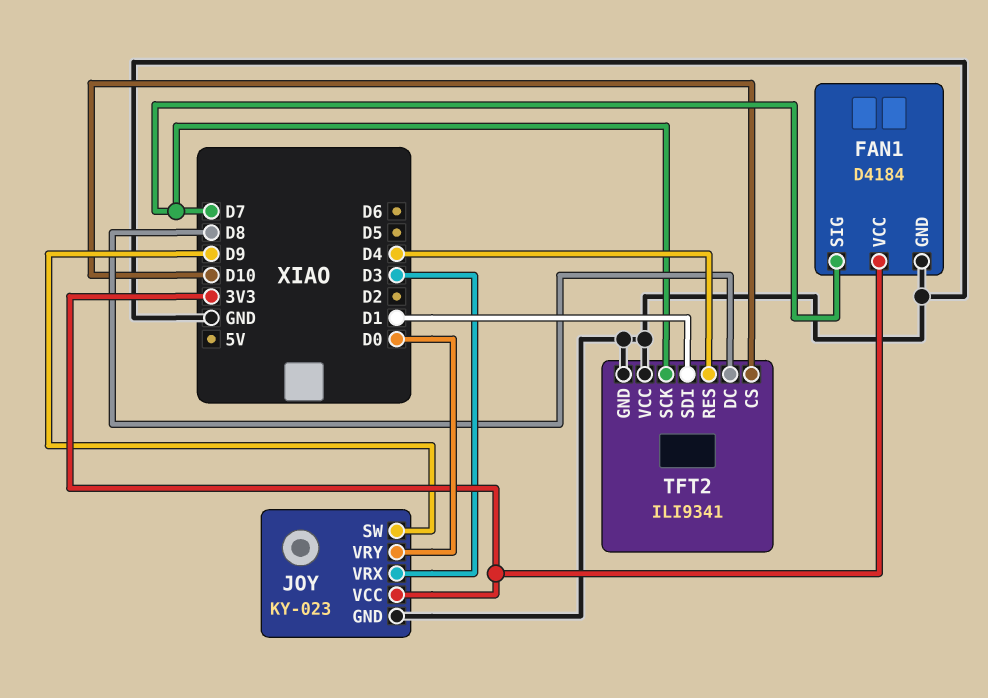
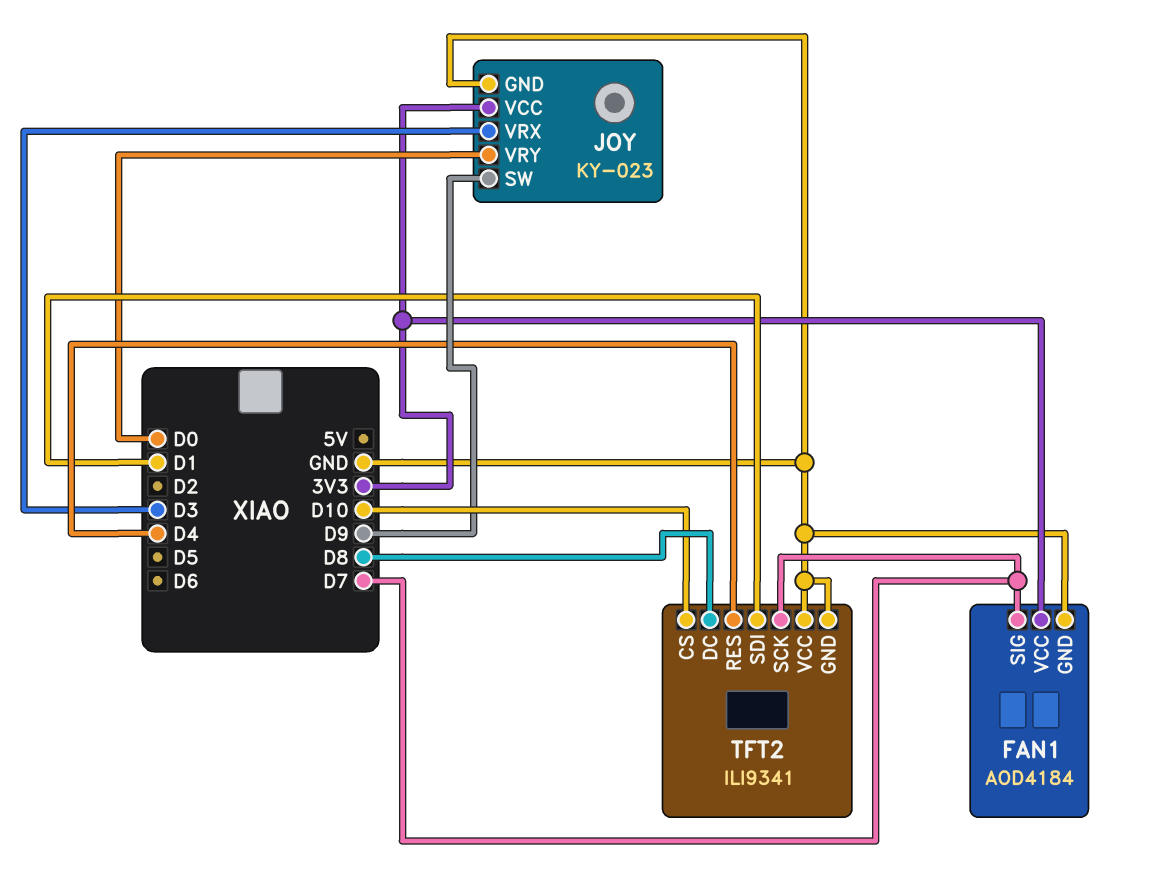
FAN1: D4184 -> AOD4184

